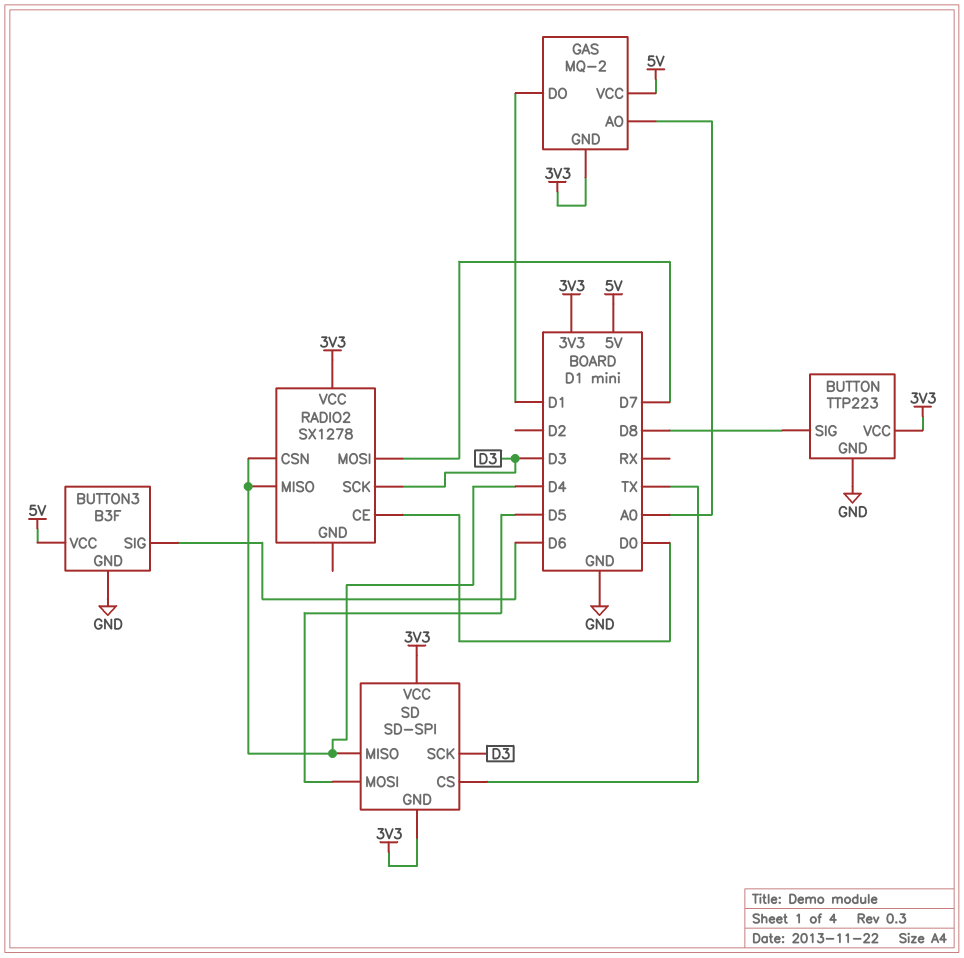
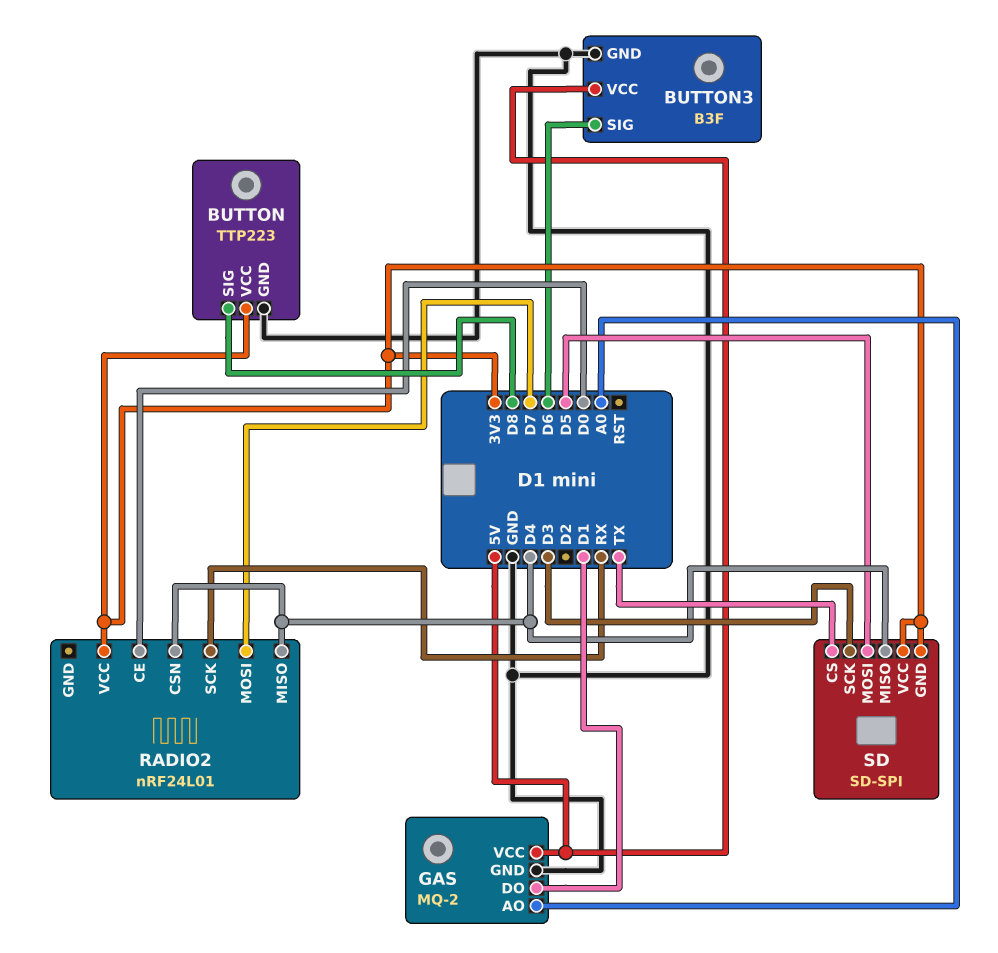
GAS pin GND: 3V3 -> GND
RADIO2: SX1278 -> nRF24L01
RADIO2 pin SCK: D3 -> RX

